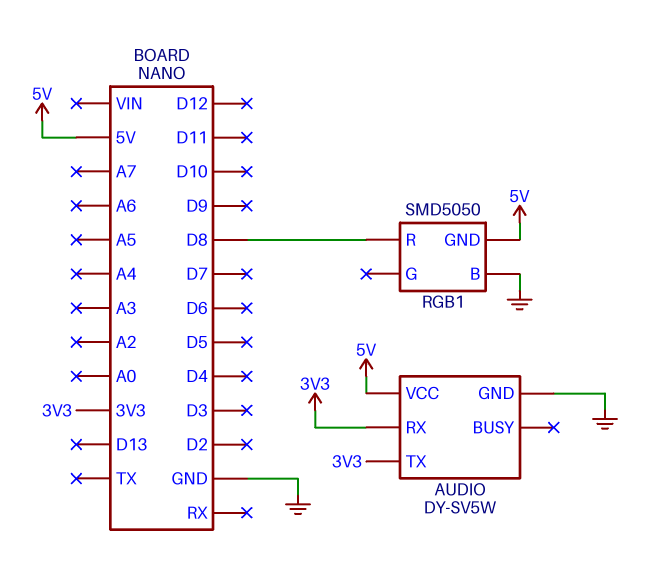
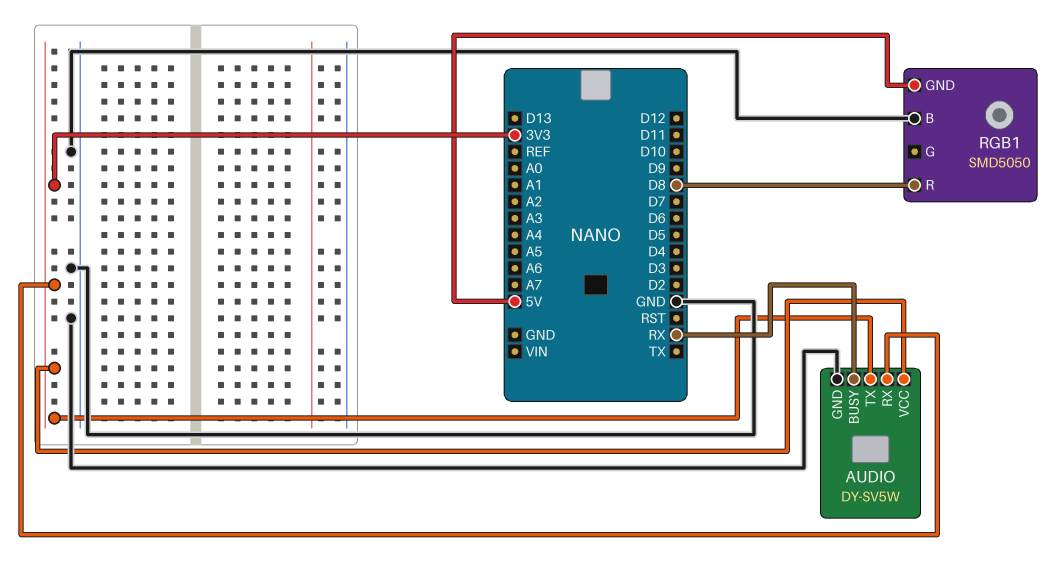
AUDIO pin BUSY: none -> RX
AUDIO pin VCC: 5V -> 3V3

